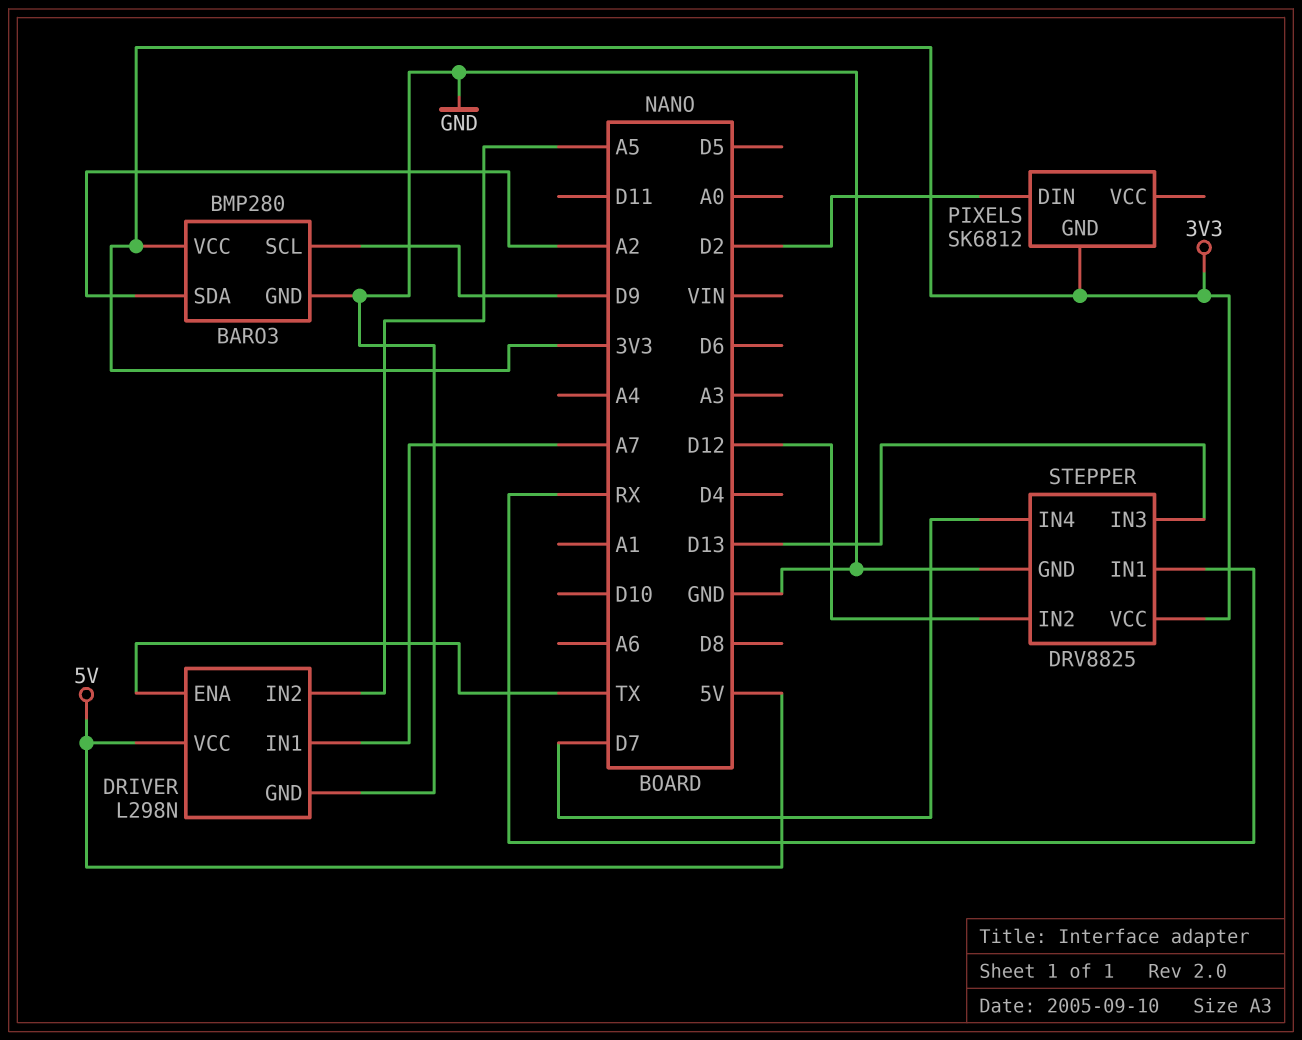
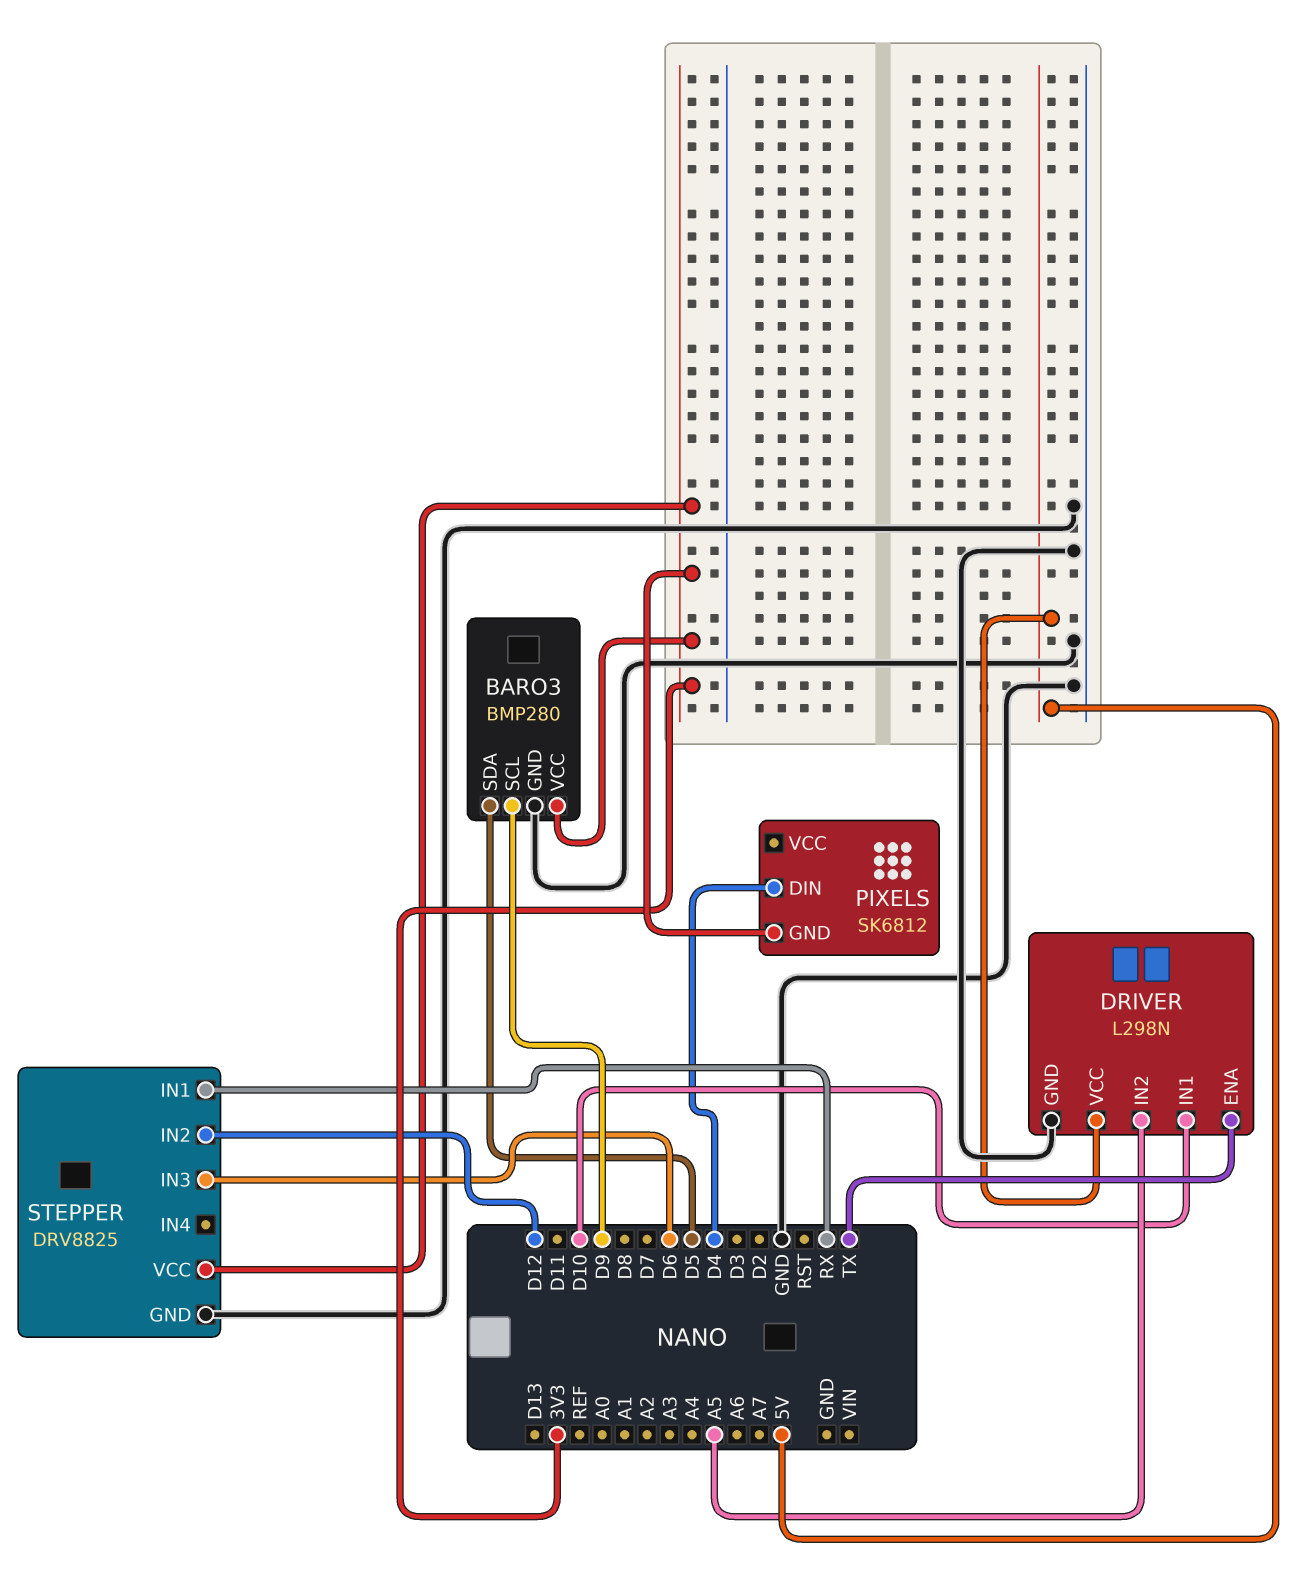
BARO3 pin SDA: A2 -> D5
DRIVER pin IN1: A7 -> D10
PIXELS pin DIN: D2 -> D4
STEPPER pin IN3: D13 -> D6
STEPPER pin IN4: D7 -> none

